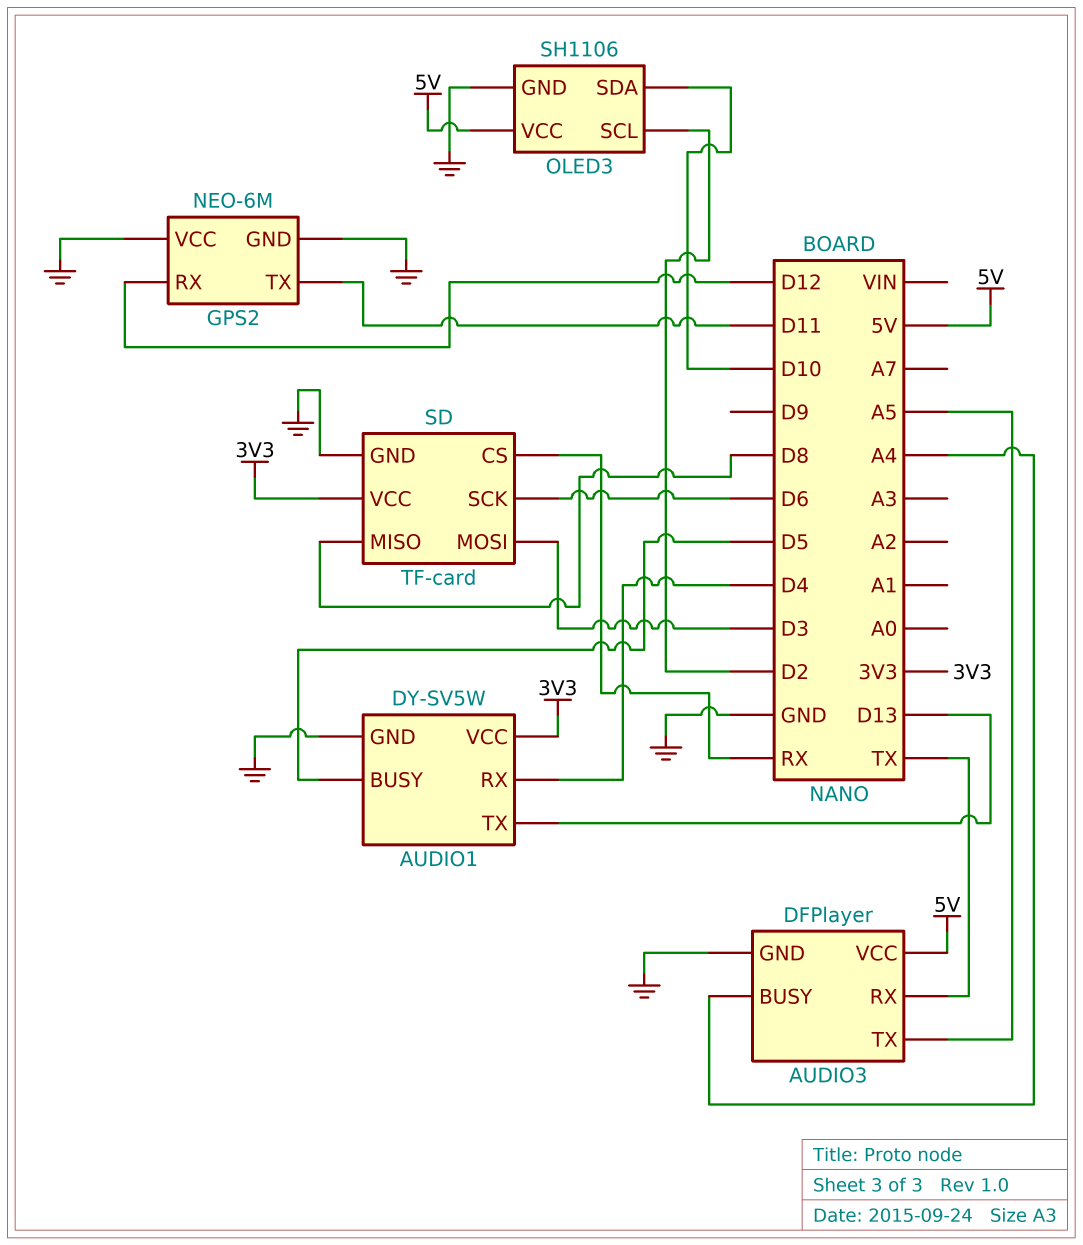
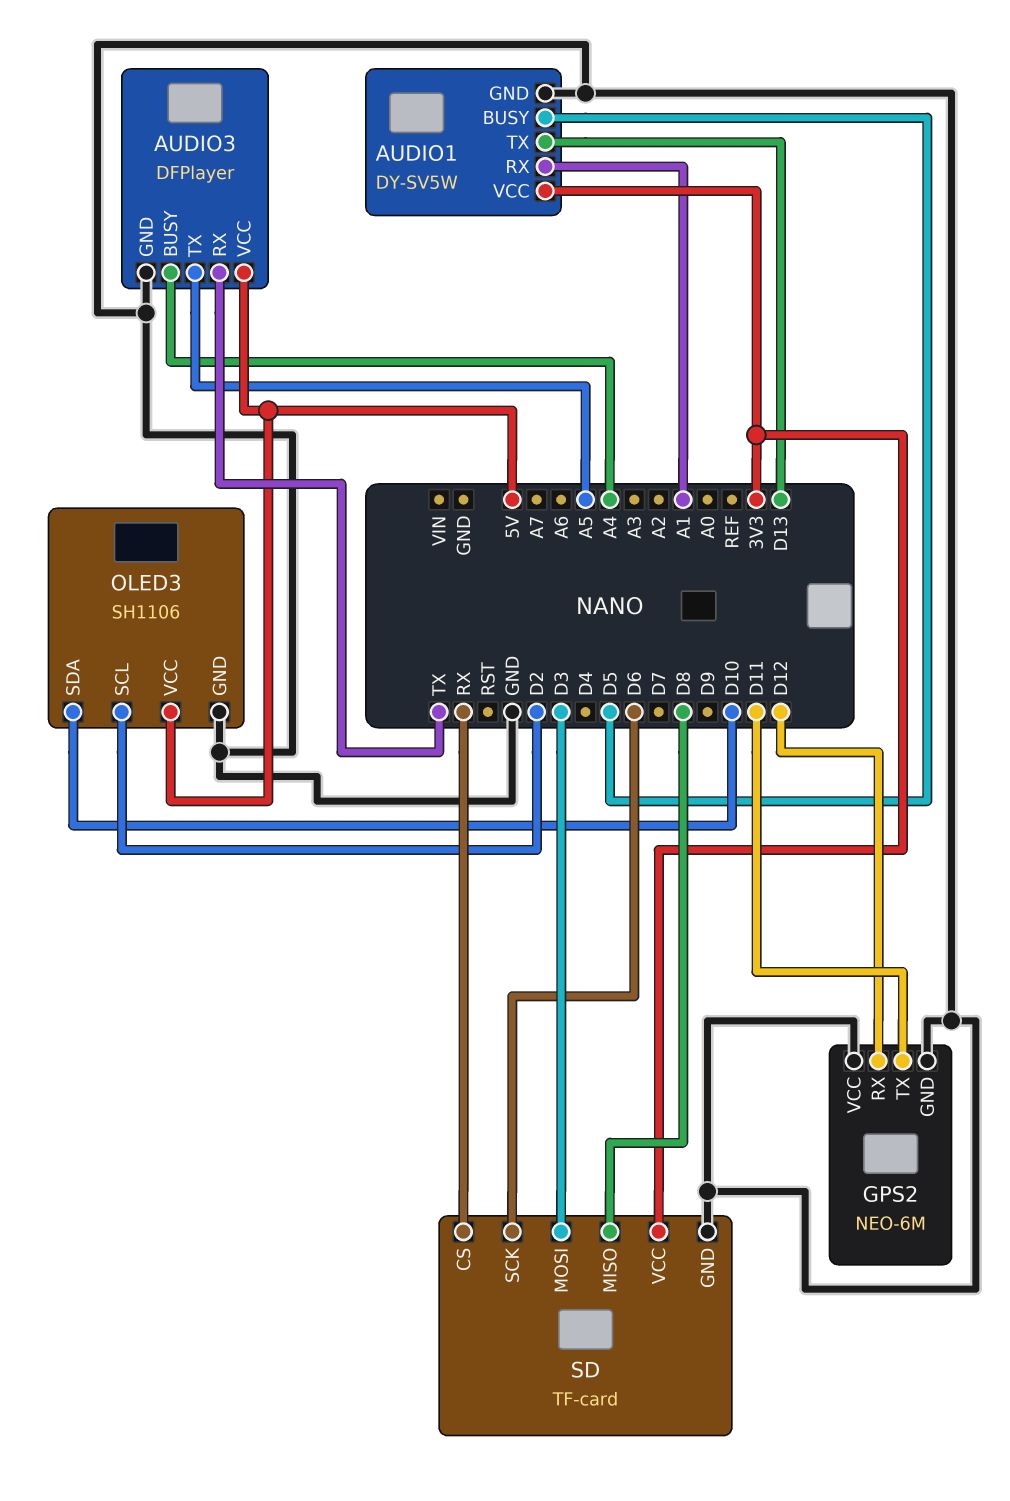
AUDIO1 pin RX: D4 -> A1

